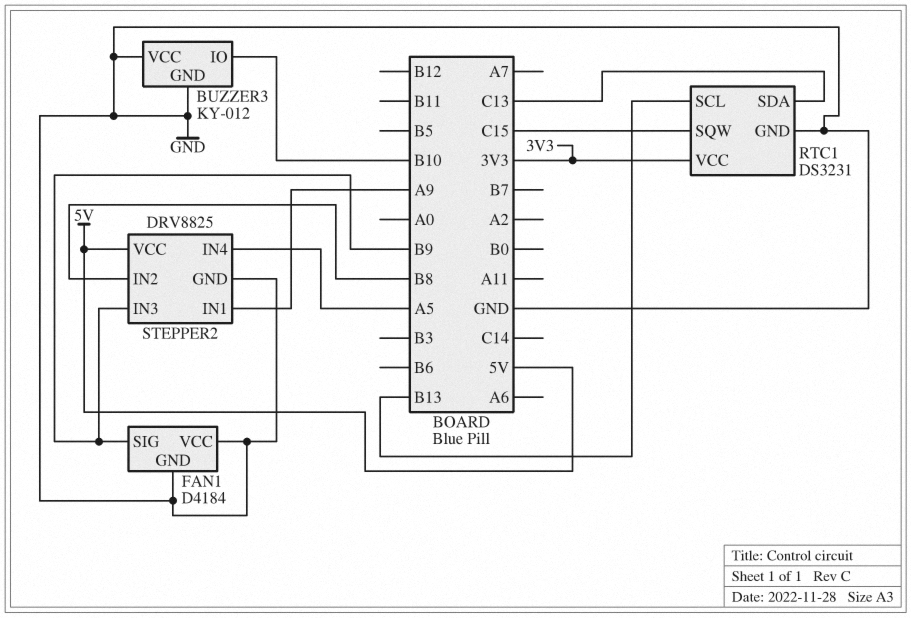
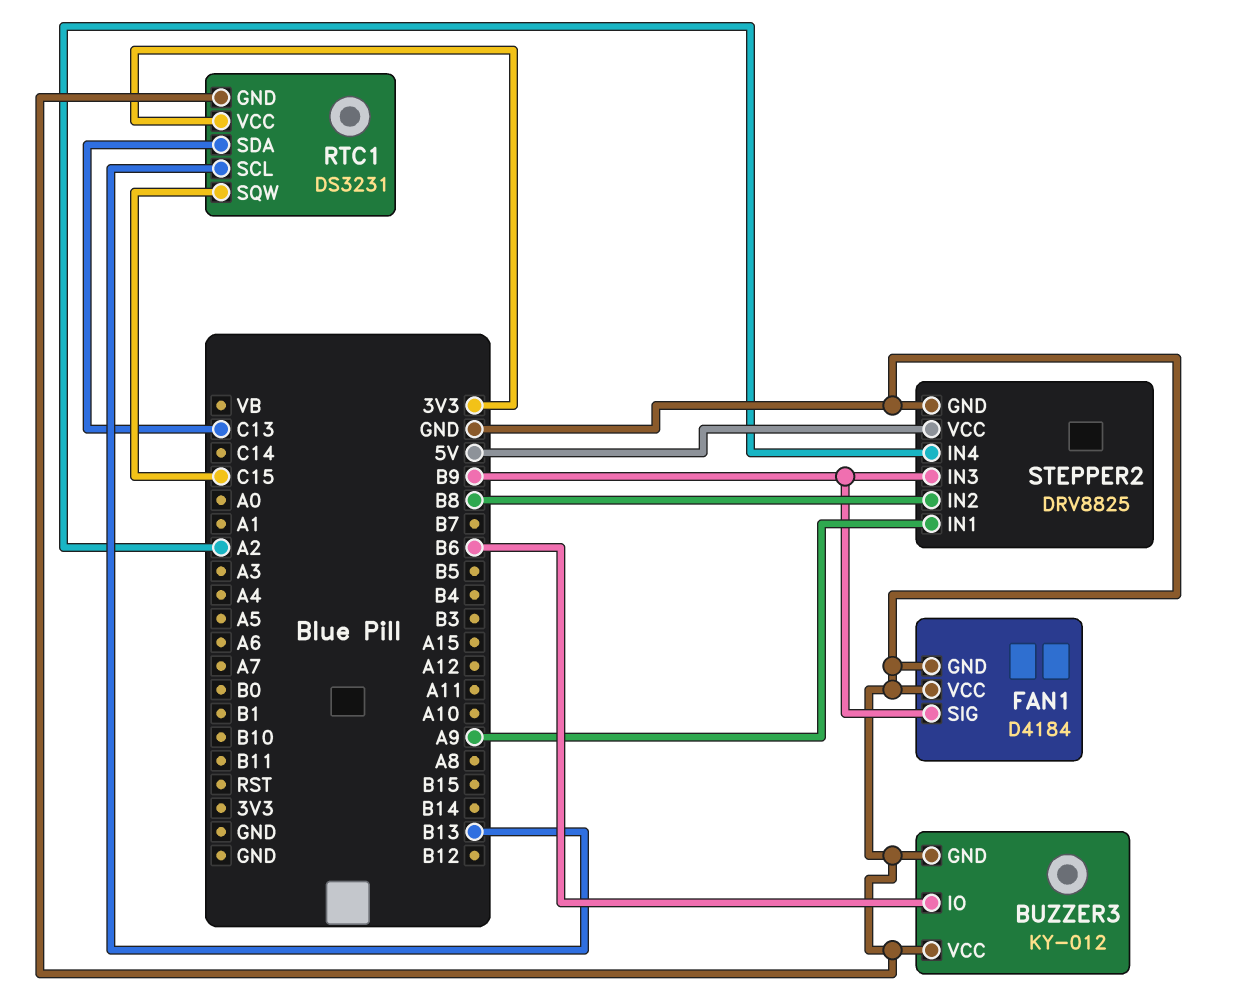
BUZZER3 pin IO: B10 -> B6
STEPPER2 pin IN4: A5 -> A2

